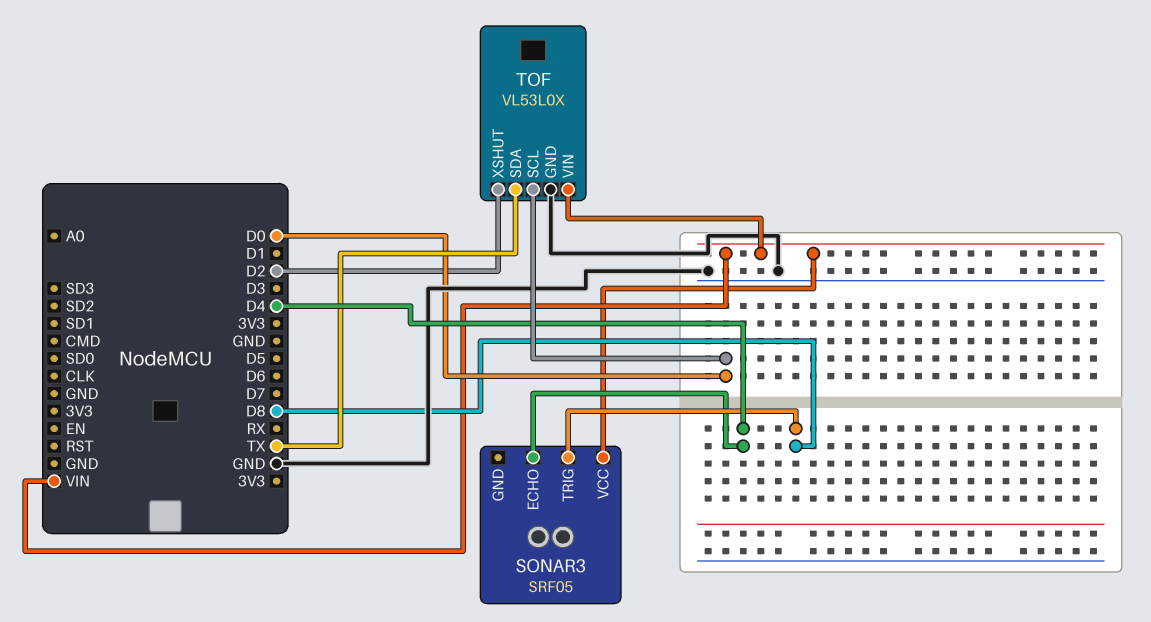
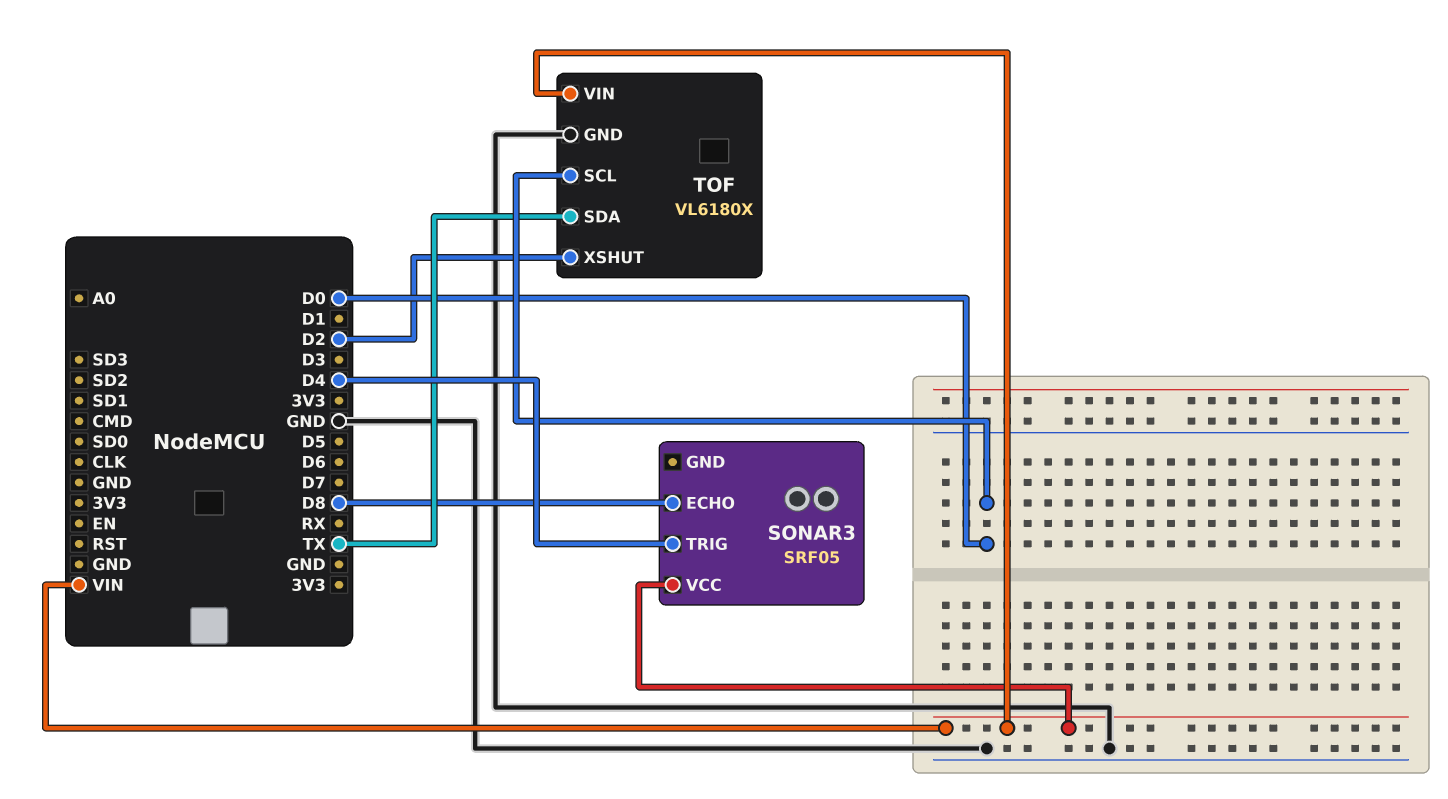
SONAR3 pin ECHO: D4 -> D8
SONAR3 pin TRIG: D8 -> D4
TOF: VL53L0X -> VL6180X

